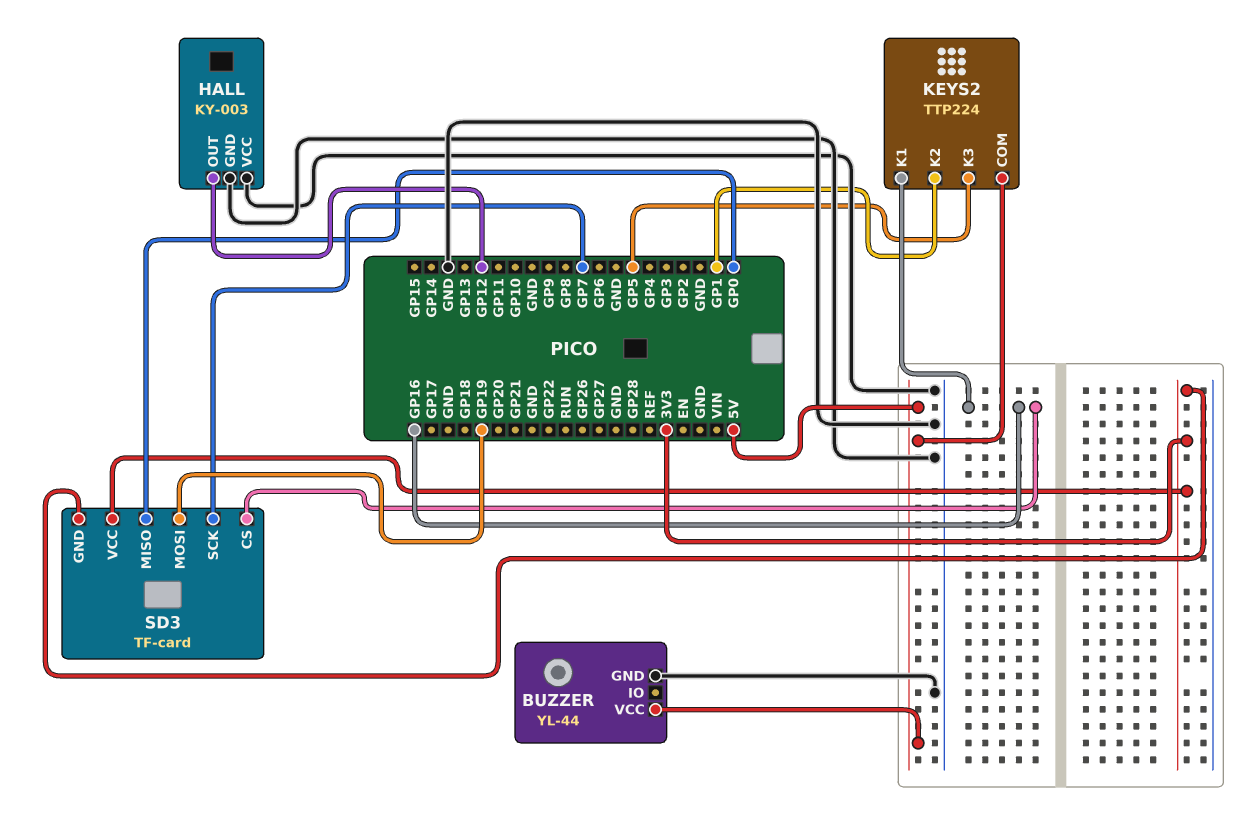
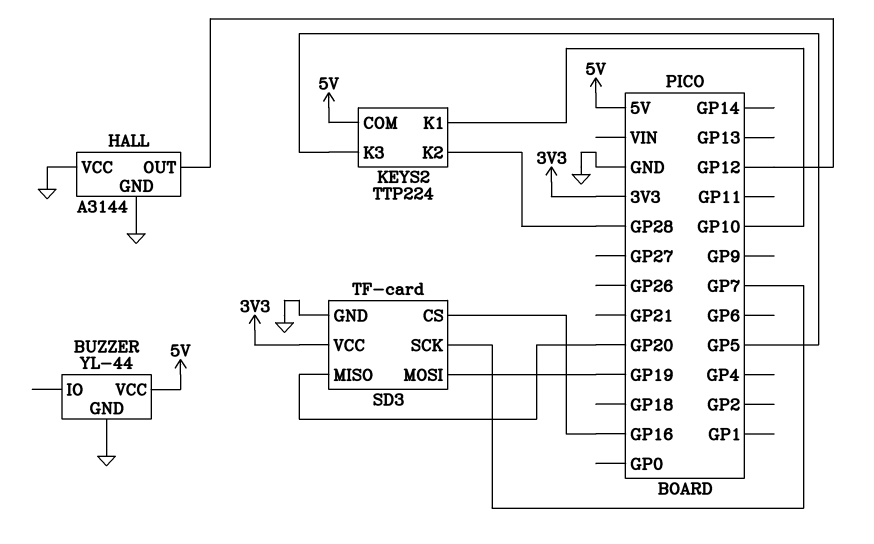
HALL: KY-003 -> A3144
KEYS2 pin K1: GP16 -> GP10
KEYS2 pin K2: GP1 -> GP28
SD3 pin GND: 3V3 -> GND
SD3 pin MISO: GP0 -> GP20

